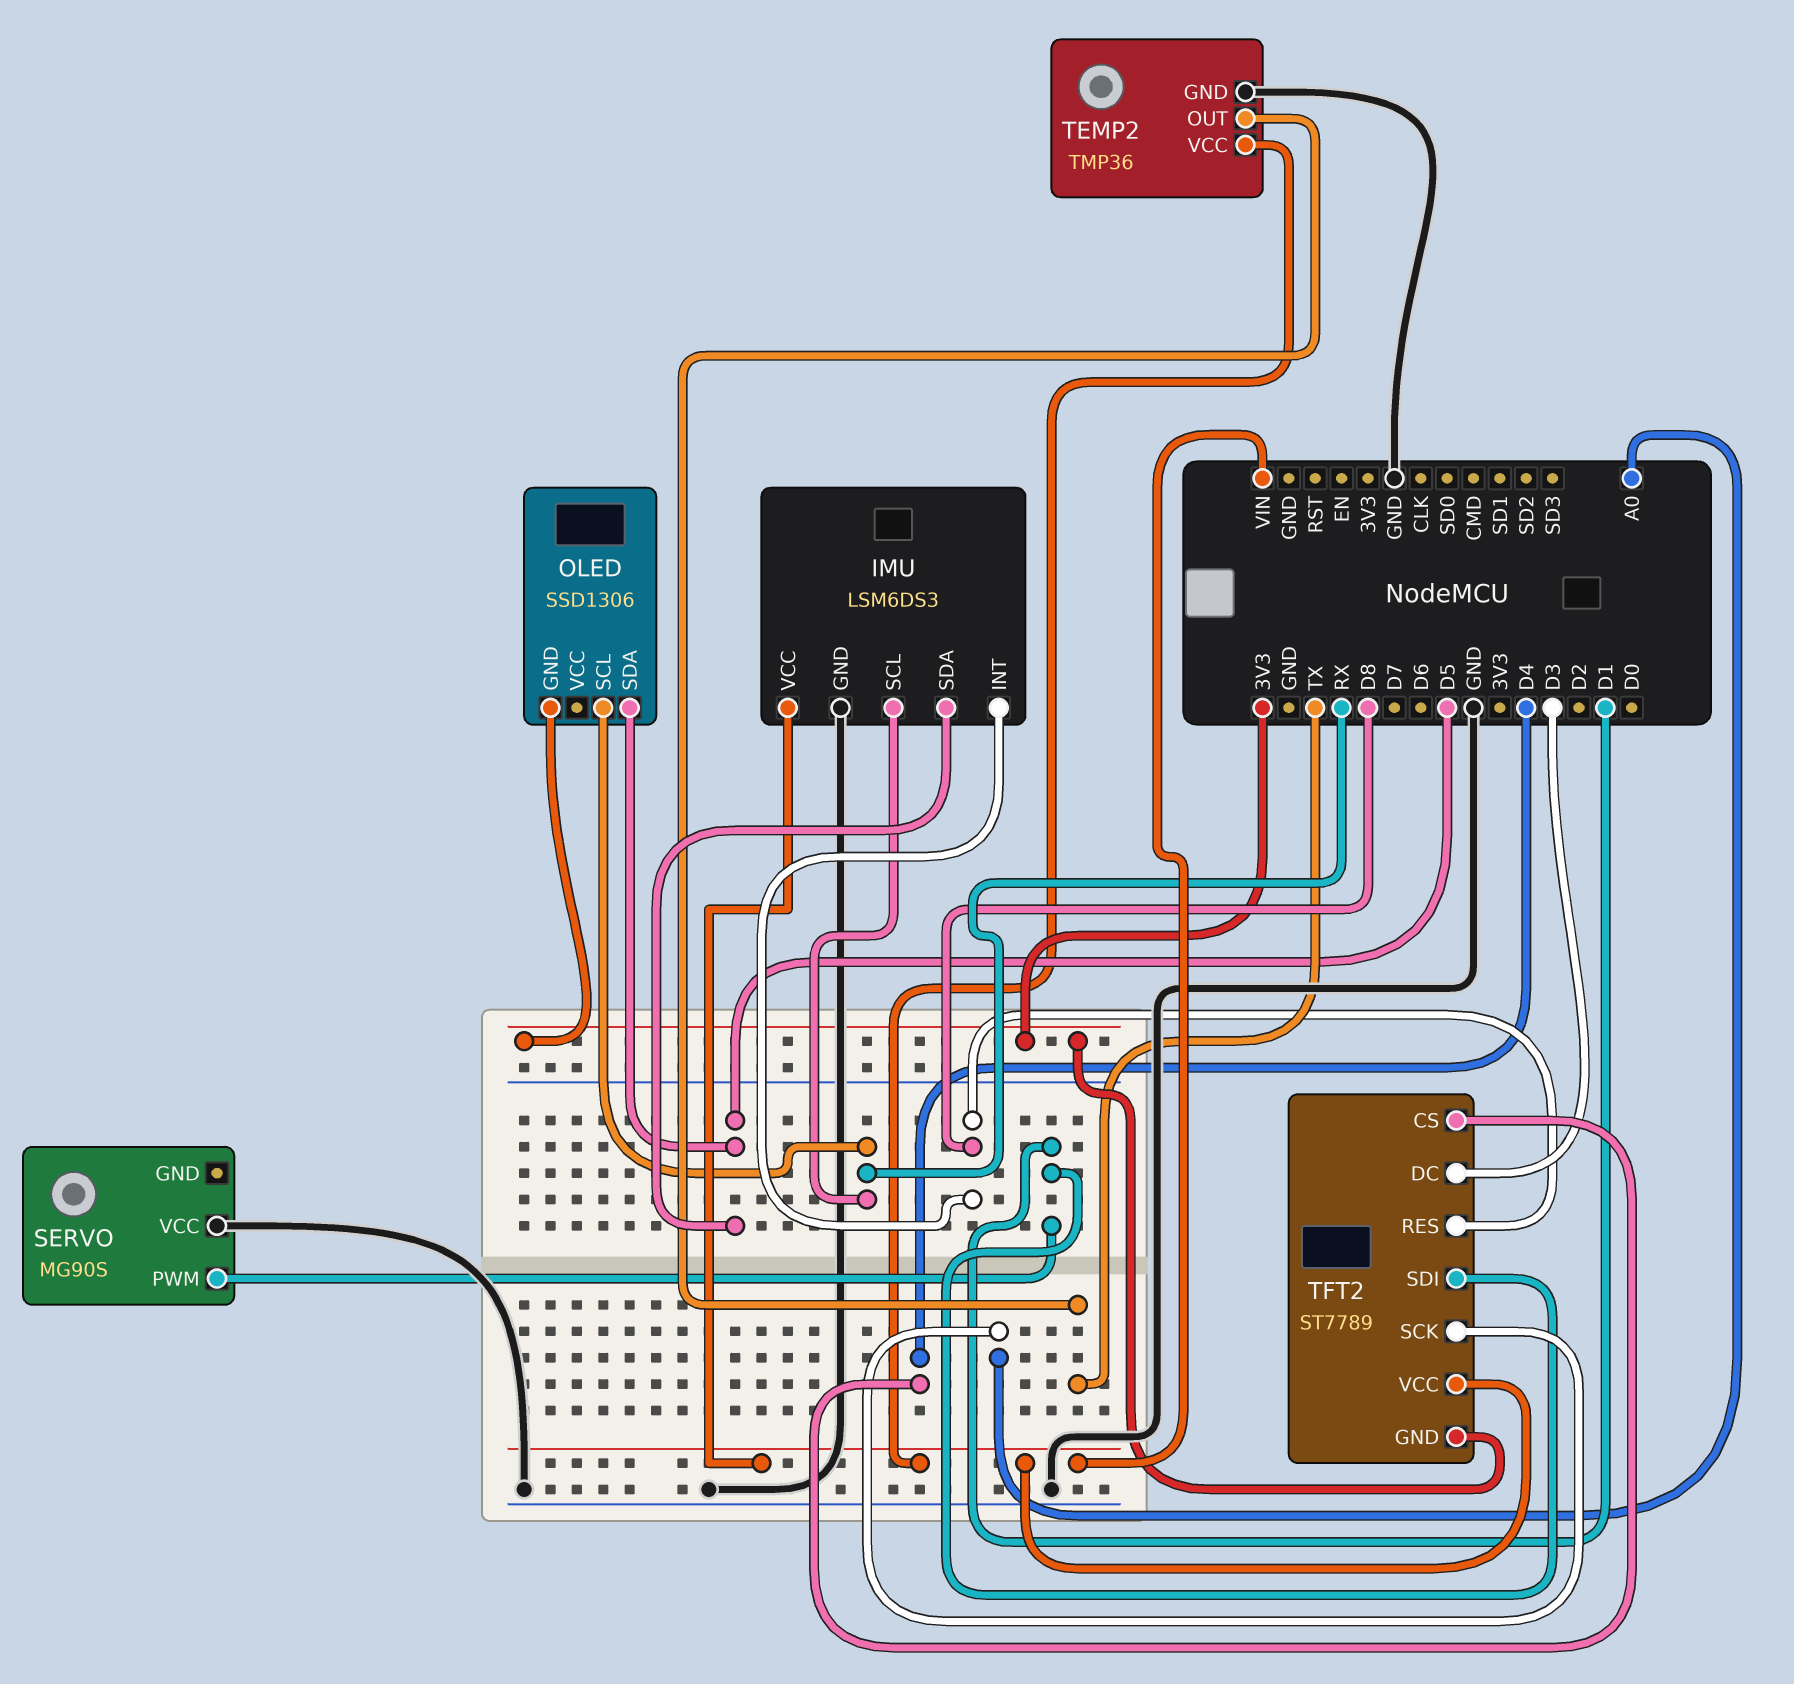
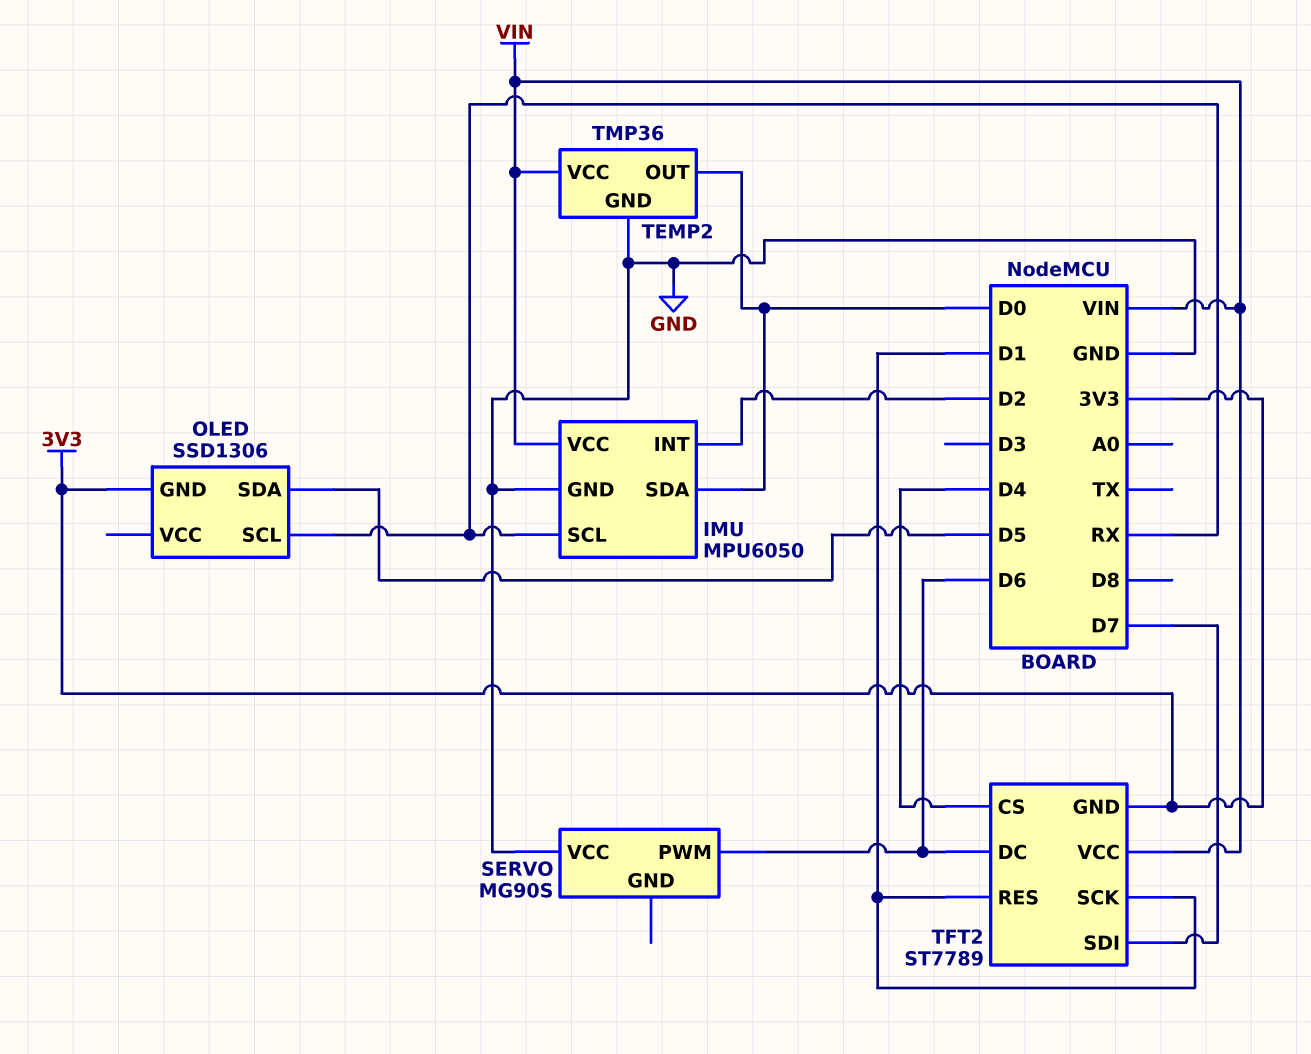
IMU: LSM6DS3 -> MPU6050
IMU pin INT: D8 -> D2
IMU pin SDA: D5 -> D0
SERVO pin PWM: D1 -> D6
TEMP2 pin OUT: TX -> D0
TFT2 pin DC: D3 -> D6
TFT2 pin RES: D8 -> D1
TFT2 pin SCK: A0 -> D1
TFT2 pin SDI: D1 -> D7

